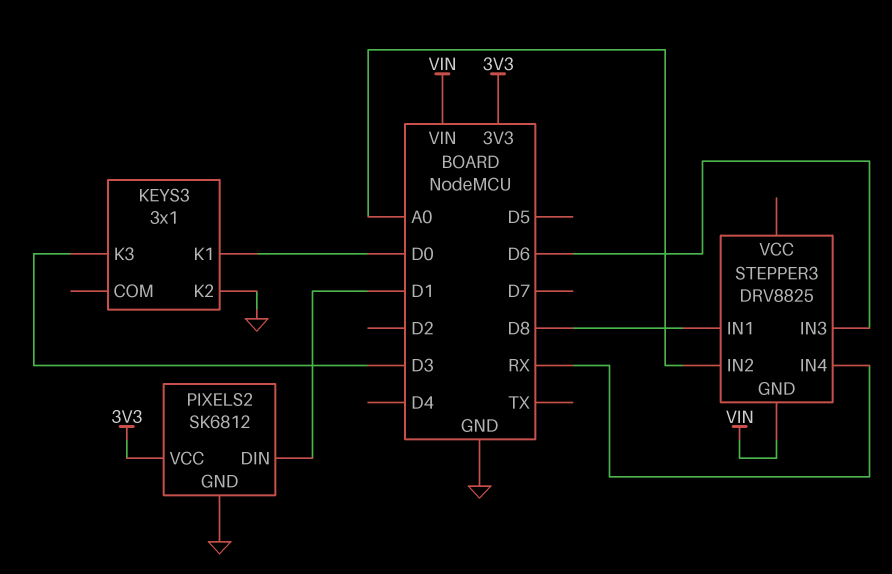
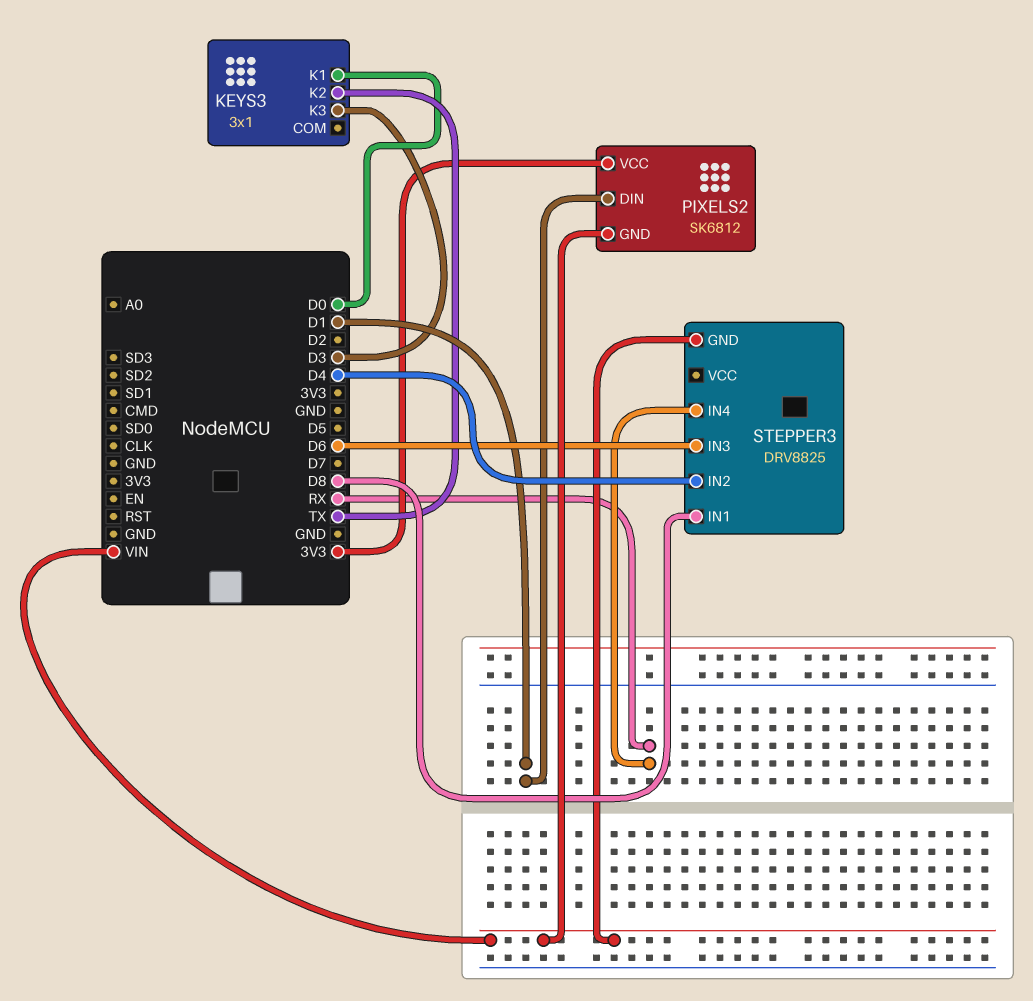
KEYS3 pin K2: GND -> TX
PIXELS2 pin GND: GND -> VIN
STEPPER3 pin IN2: A0 -> D4

